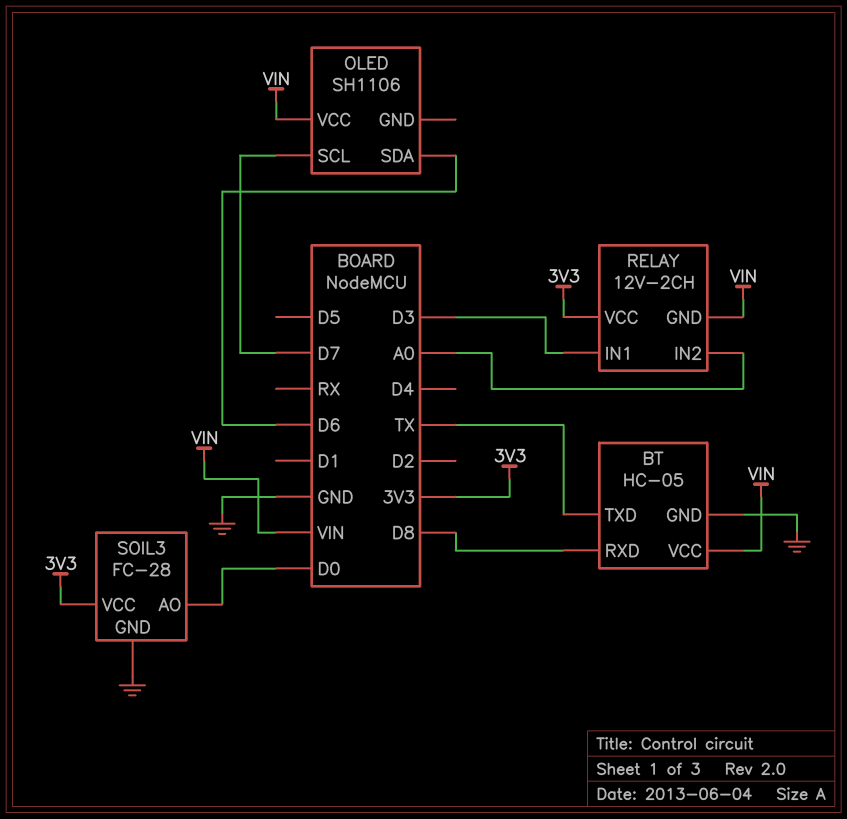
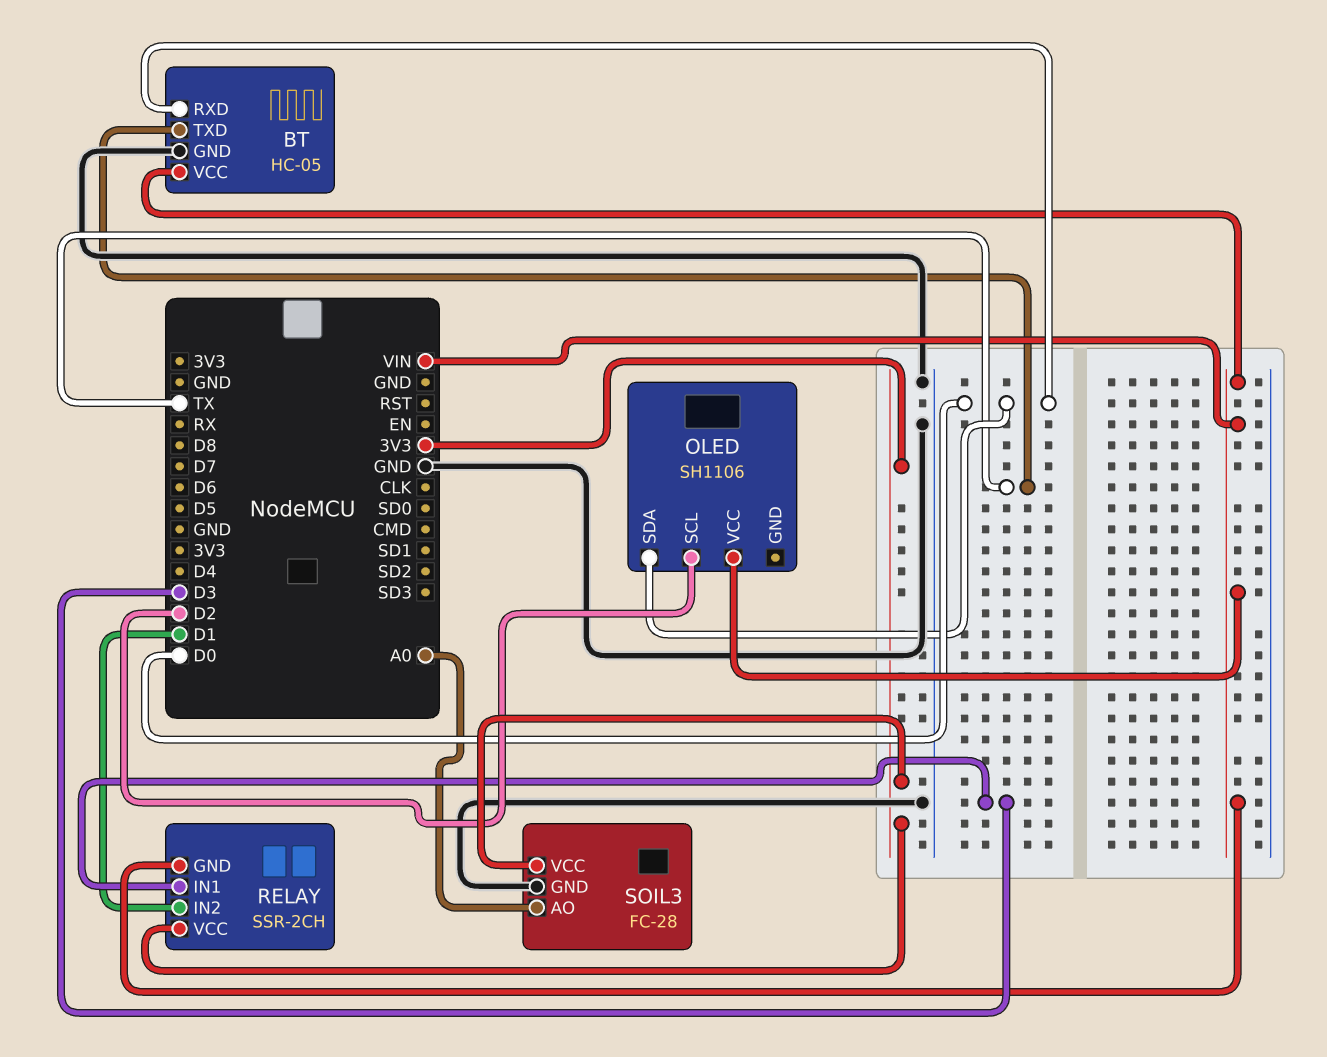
BT pin RXD: D8 -> D0
OLED pin SCL: D7 -> D2
OLED pin SDA: D6 -> D0
RELAY: 12V-2CH -> SSR-2CH
RELAY pin IN2: A0 -> D1
SOIL3 pin AO: D0 -> A0

